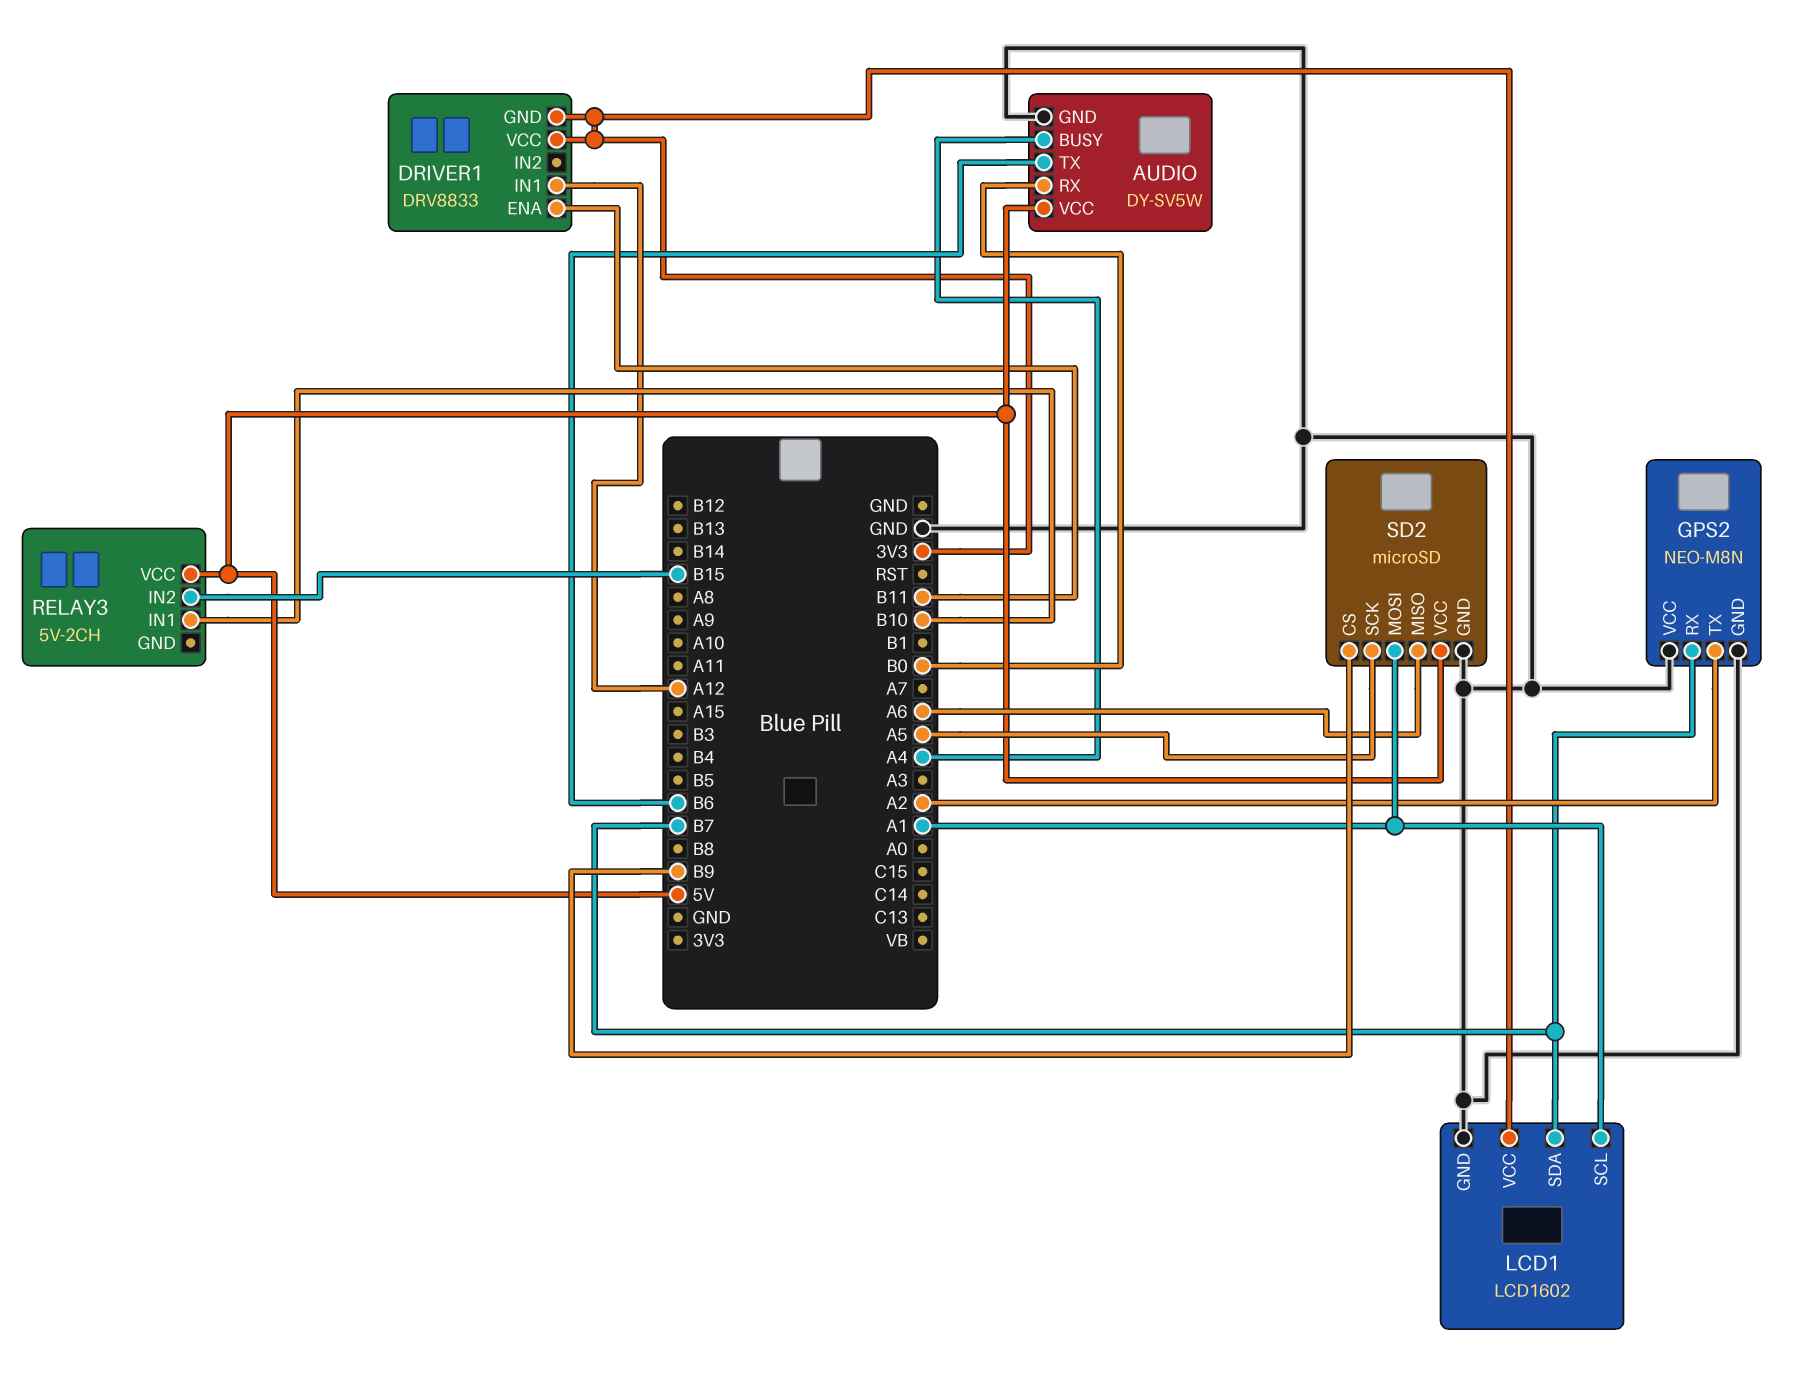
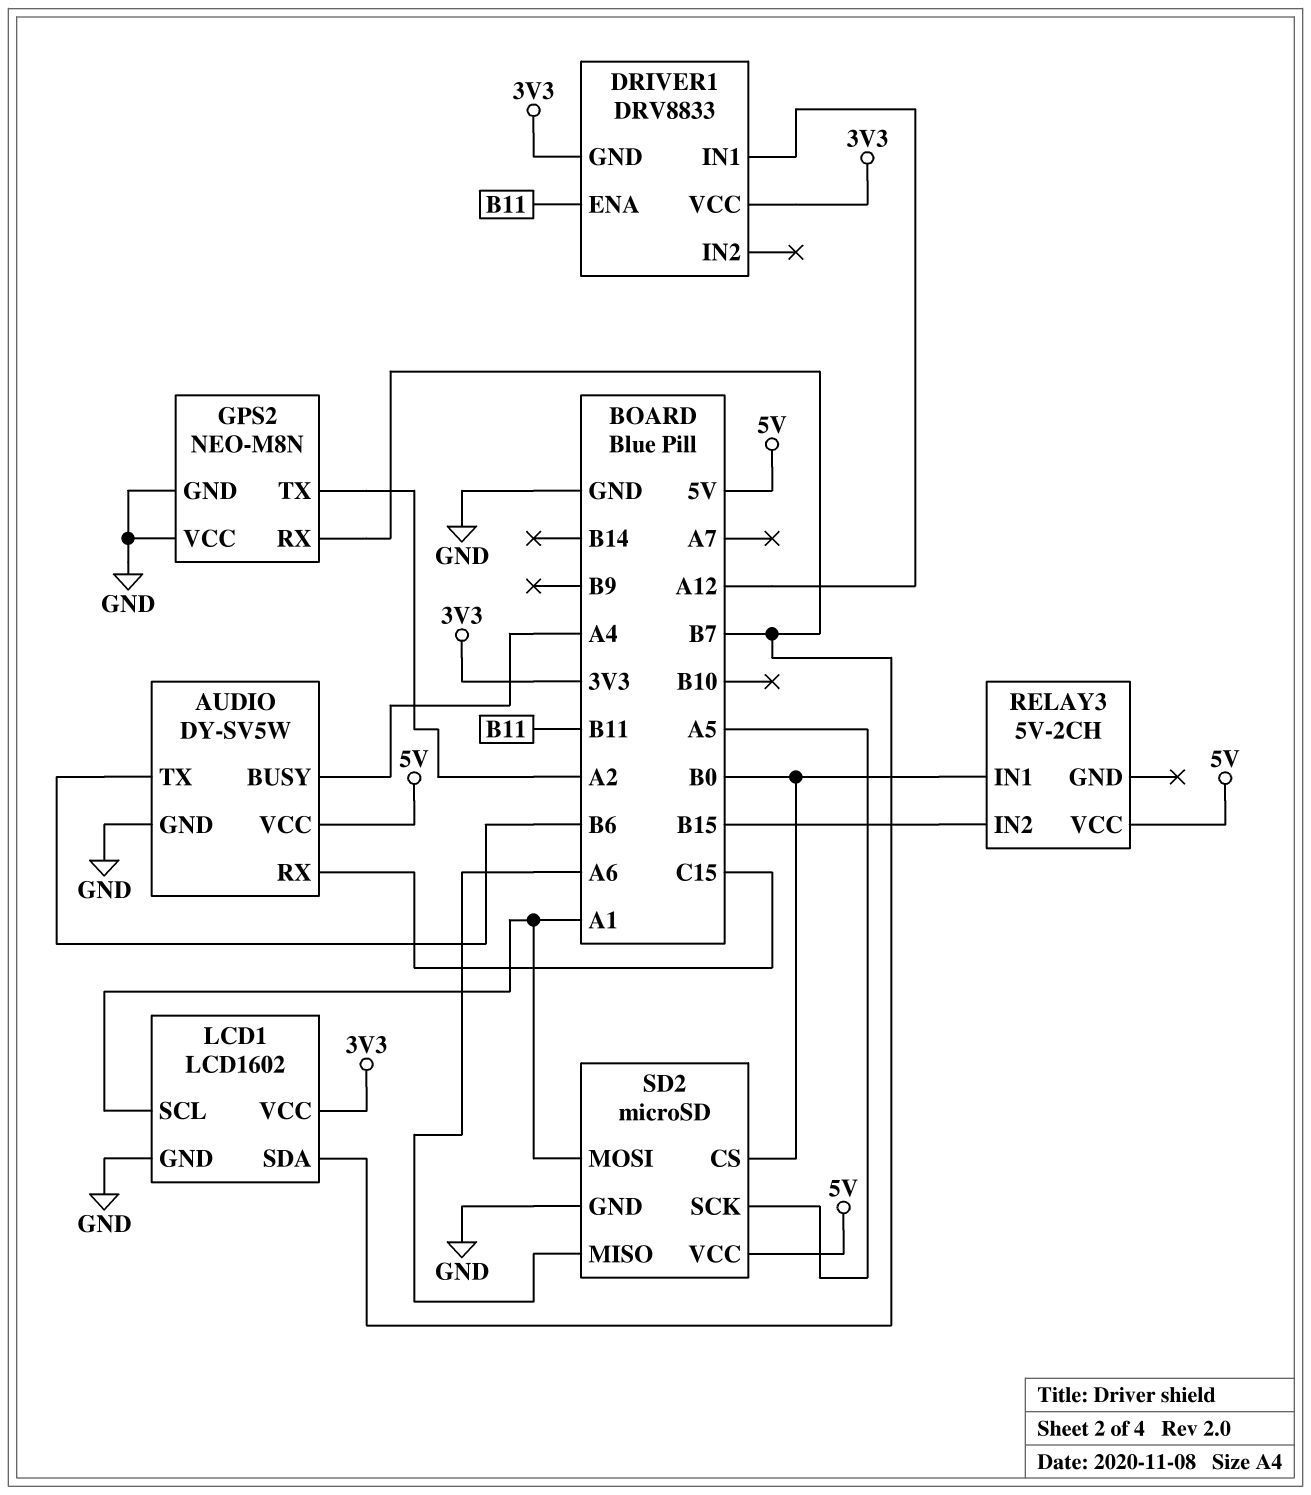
AUDIO pin RX: B0 -> C15
RELAY3 pin IN1: B10 -> B0
SD2 pin CS: B9 -> B0

